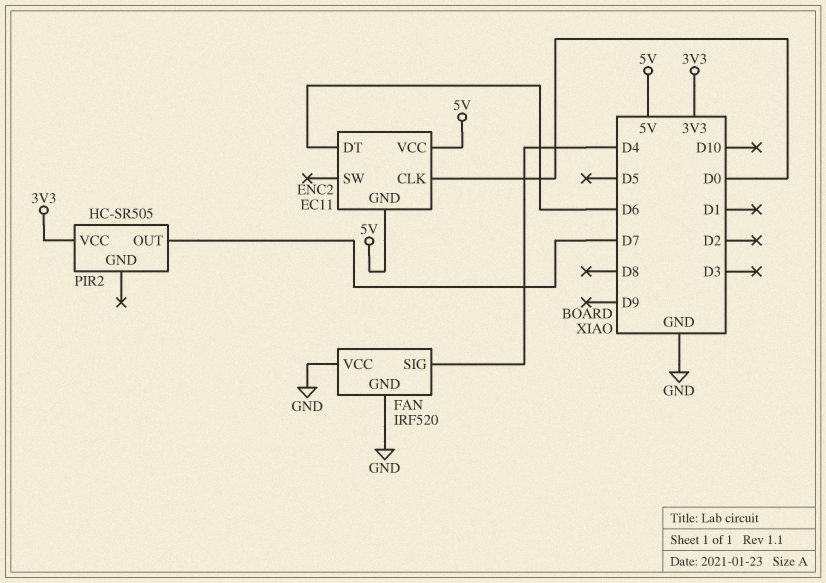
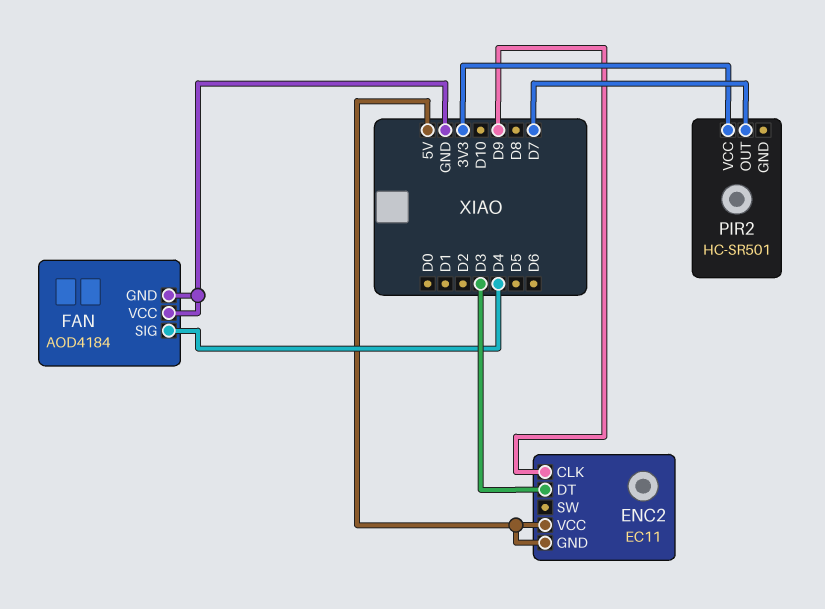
ENC2 pin CLK: D0 -> D9
ENC2 pin DT: D6 -> D3
FAN: IRF520 -> AOD4184
PIR2: HC-SR505 -> HC-SR501

